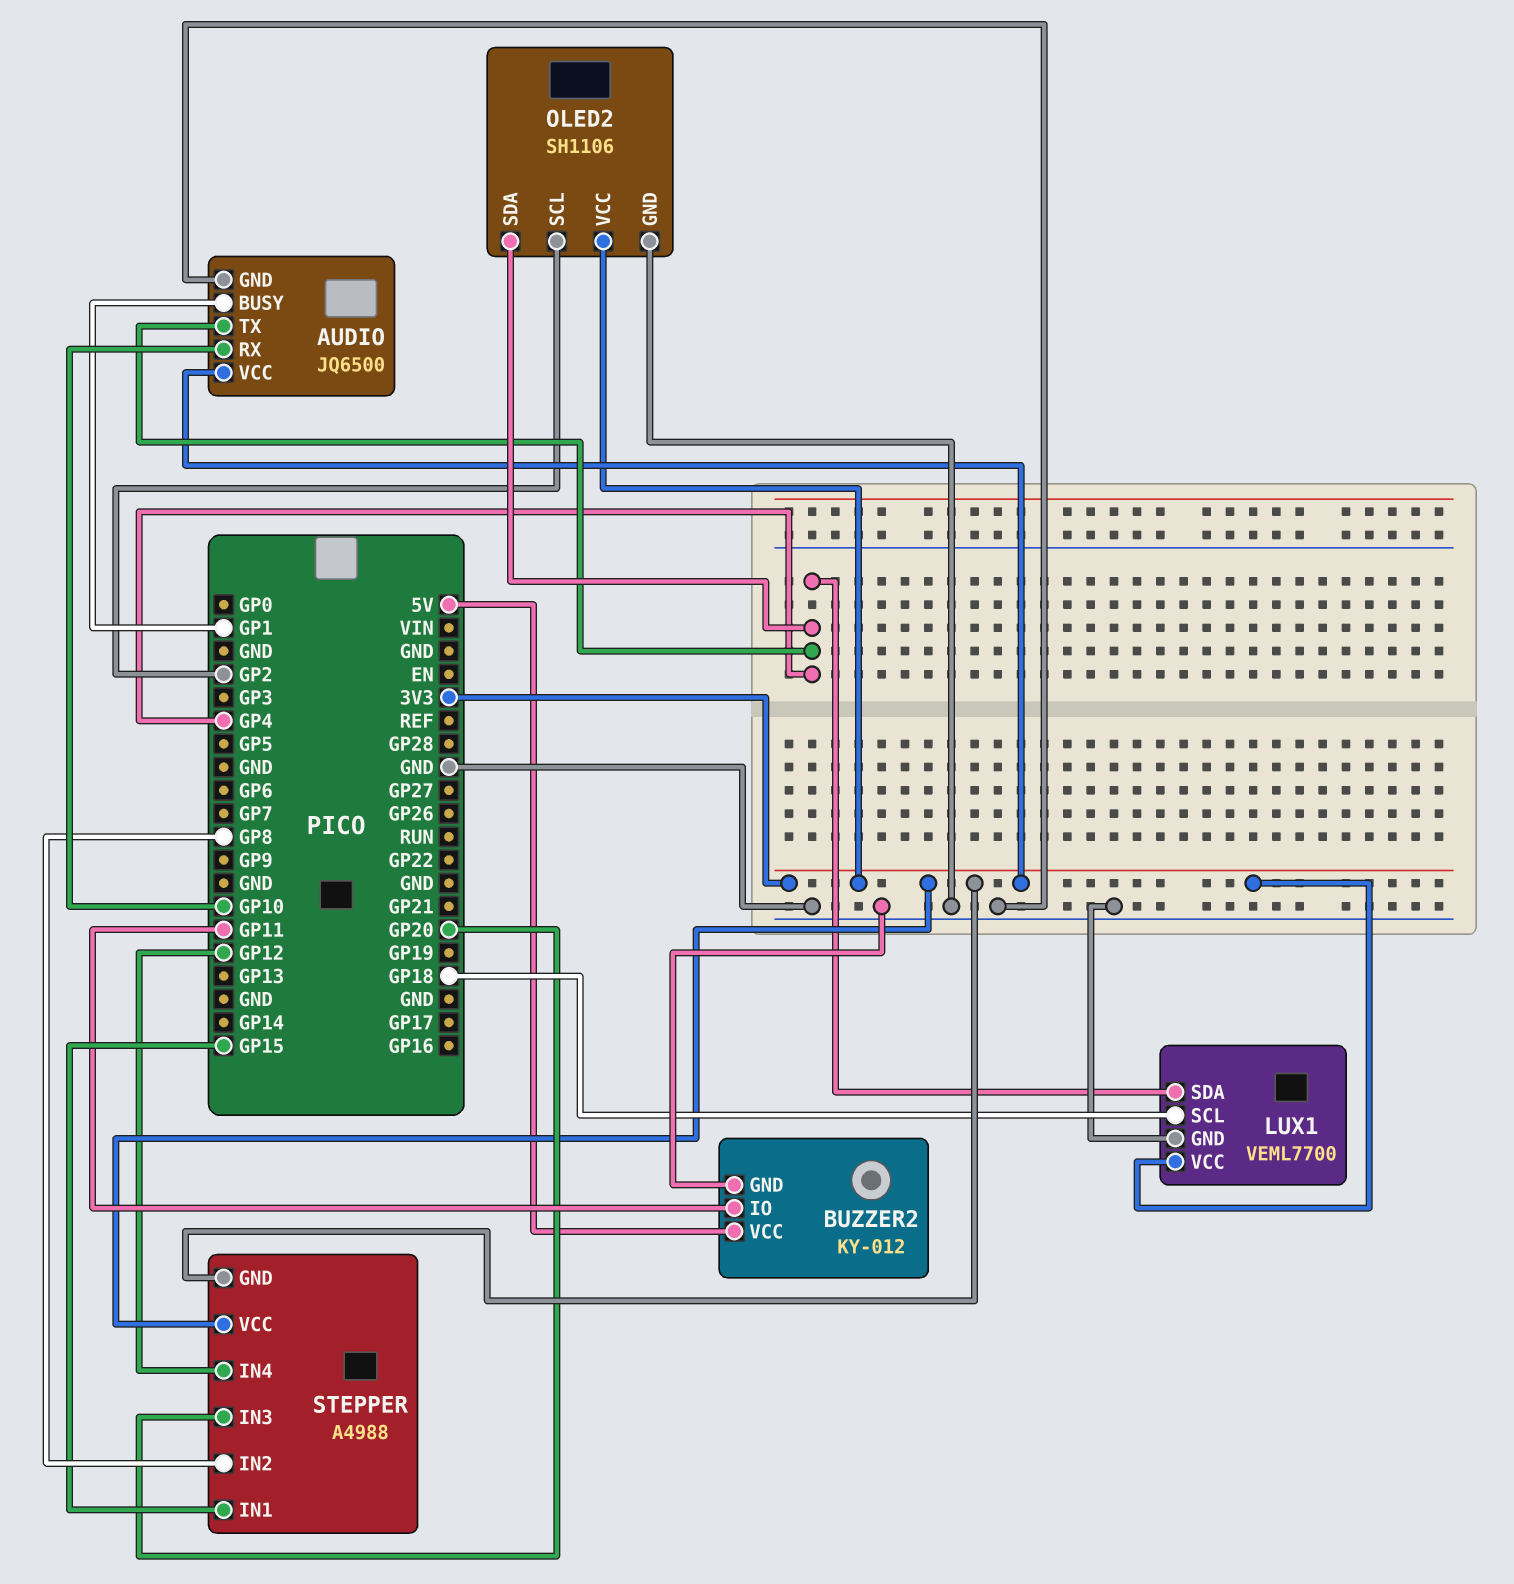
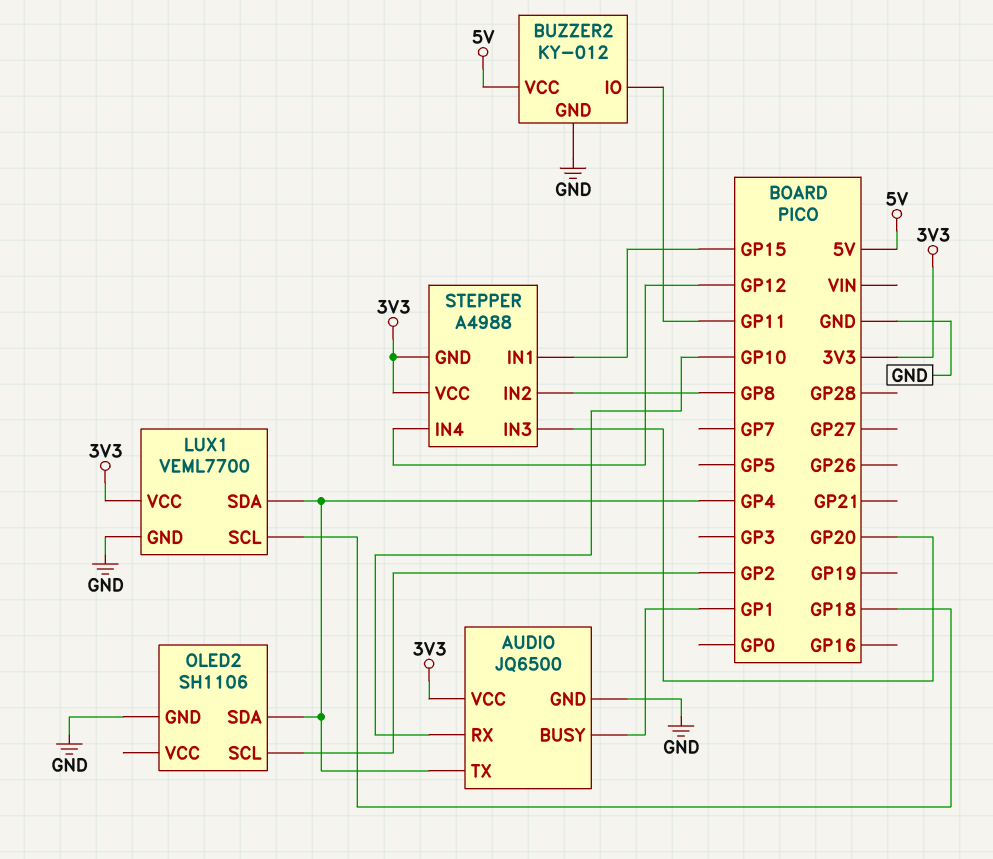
OLED2 pin VCC: 3V3 -> none

